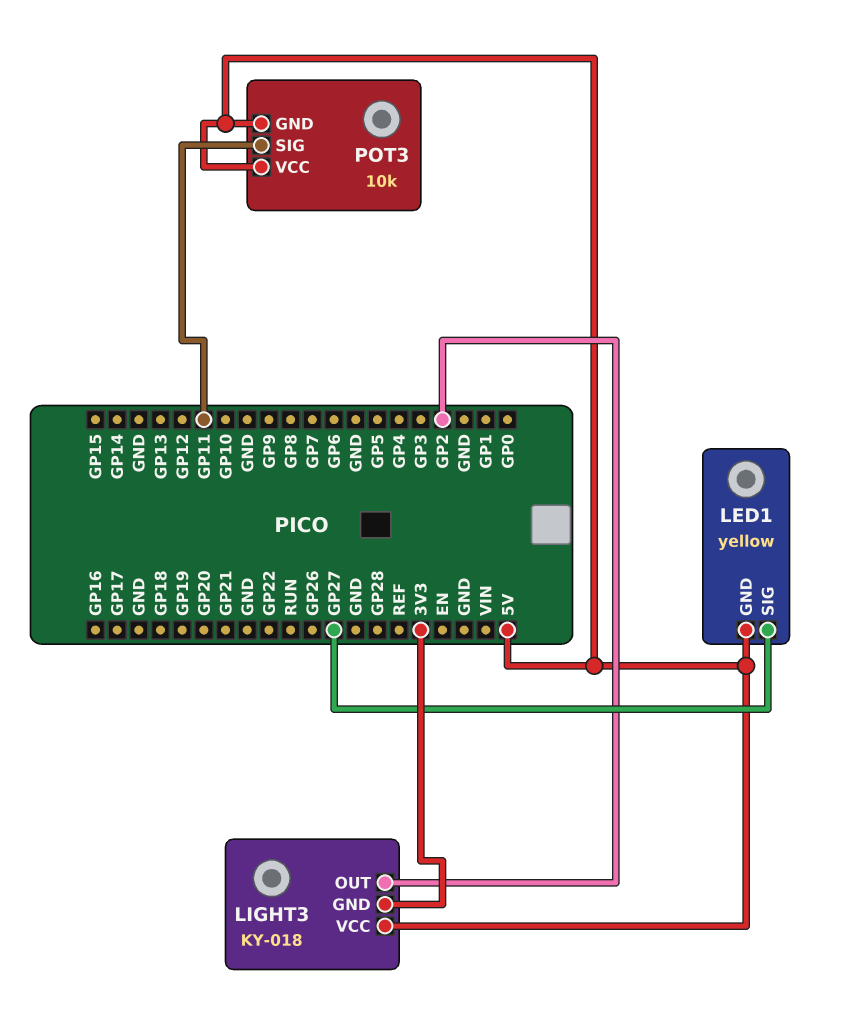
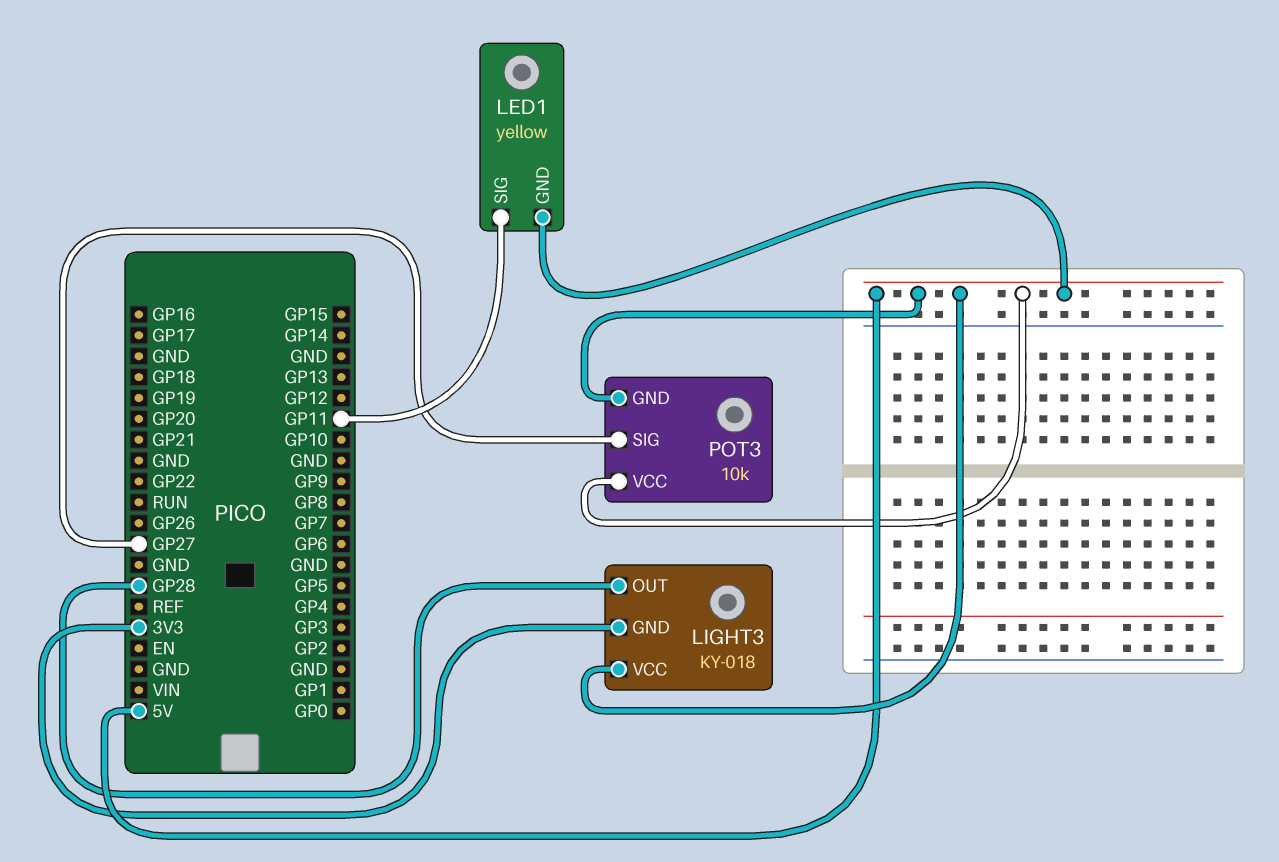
LED1 pin SIG: GP27 -> GP11
LIGHT3 pin OUT: GP2 -> GP28
POT3 pin SIG: GP11 -> GP27

